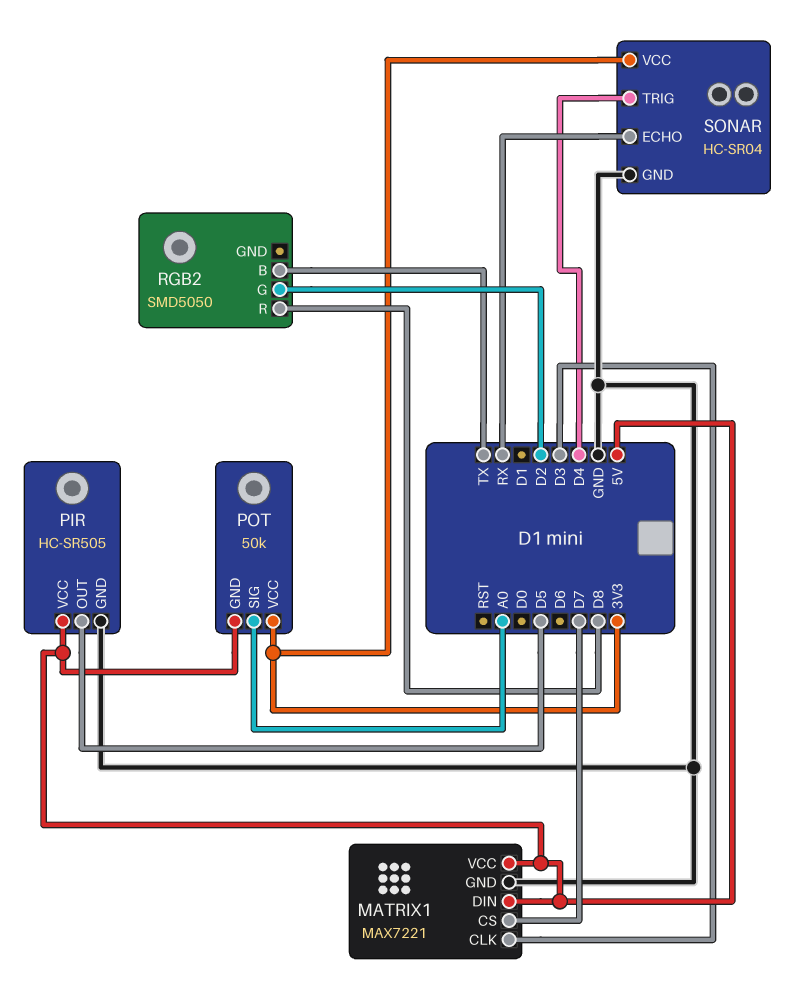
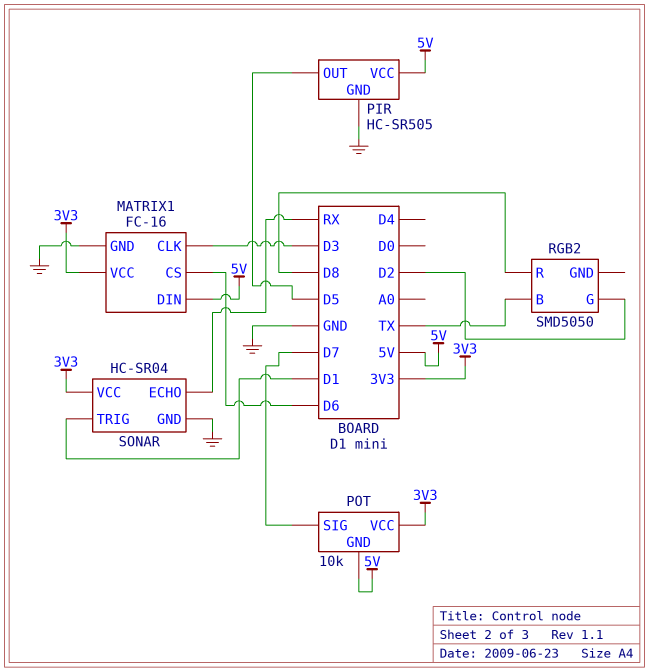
MATRIX1: MAX7221 -> FC-16
MATRIX1 pin CS: D7 -> D6
MATRIX1 pin VCC: 5V -> 3V3
POT: 50k -> 10k
POT pin SIG: A0 -> D7
SONAR pin TRIG: D4 -> D1

